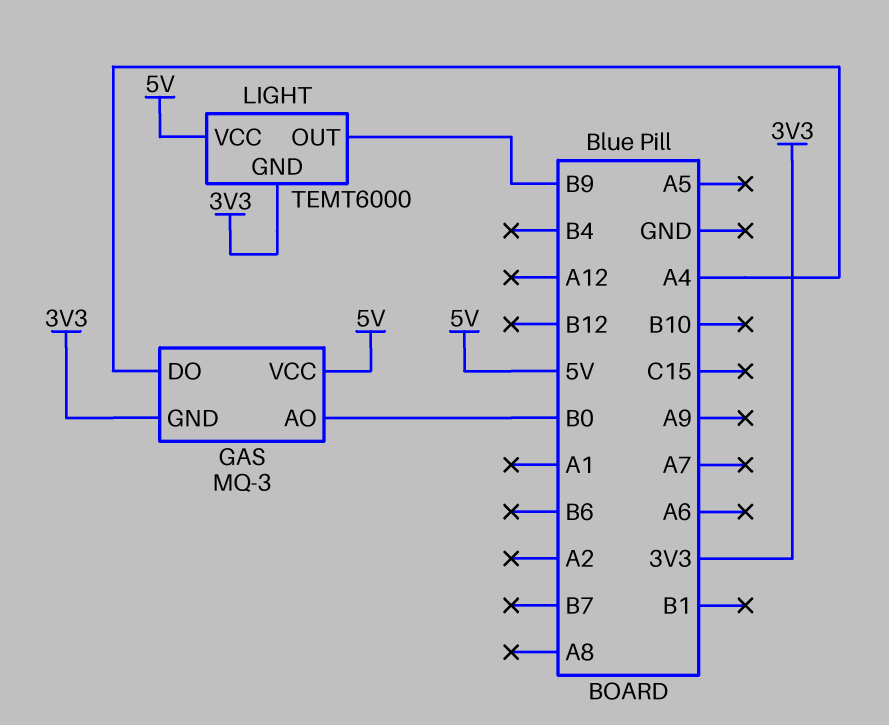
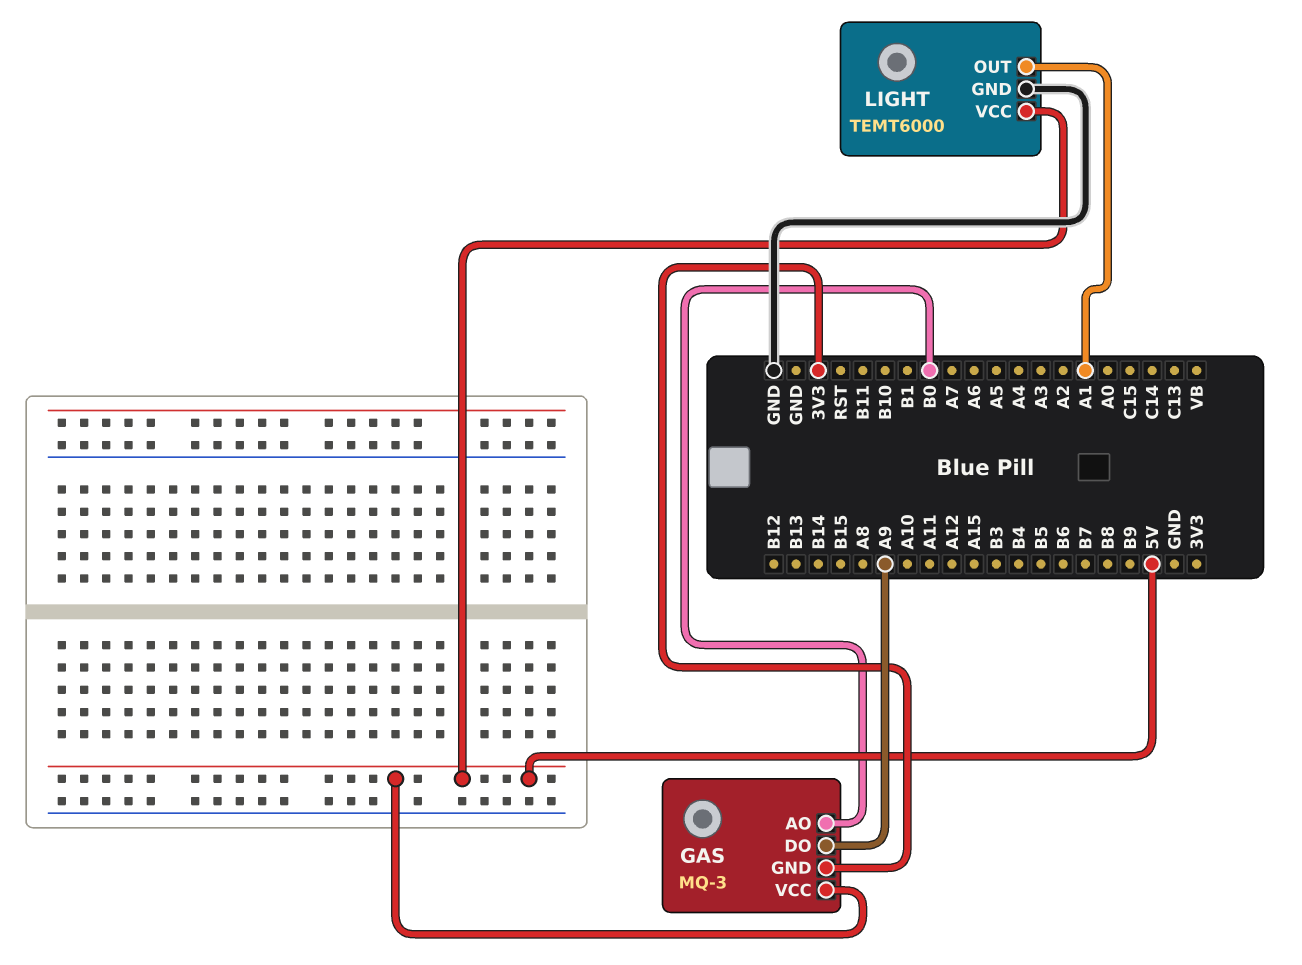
GAS pin DO: A4 -> A9
LIGHT pin GND: 3V3 -> GND
LIGHT pin OUT: B9 -> A1

